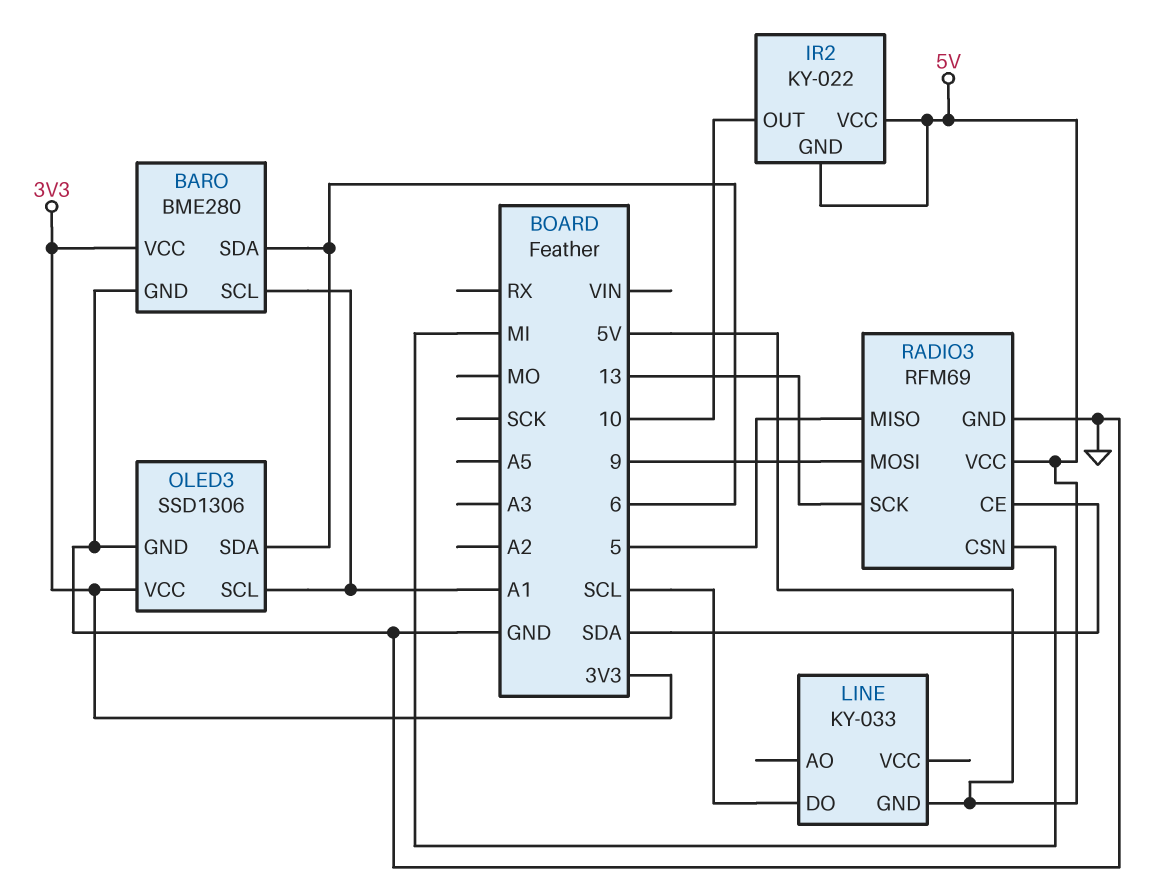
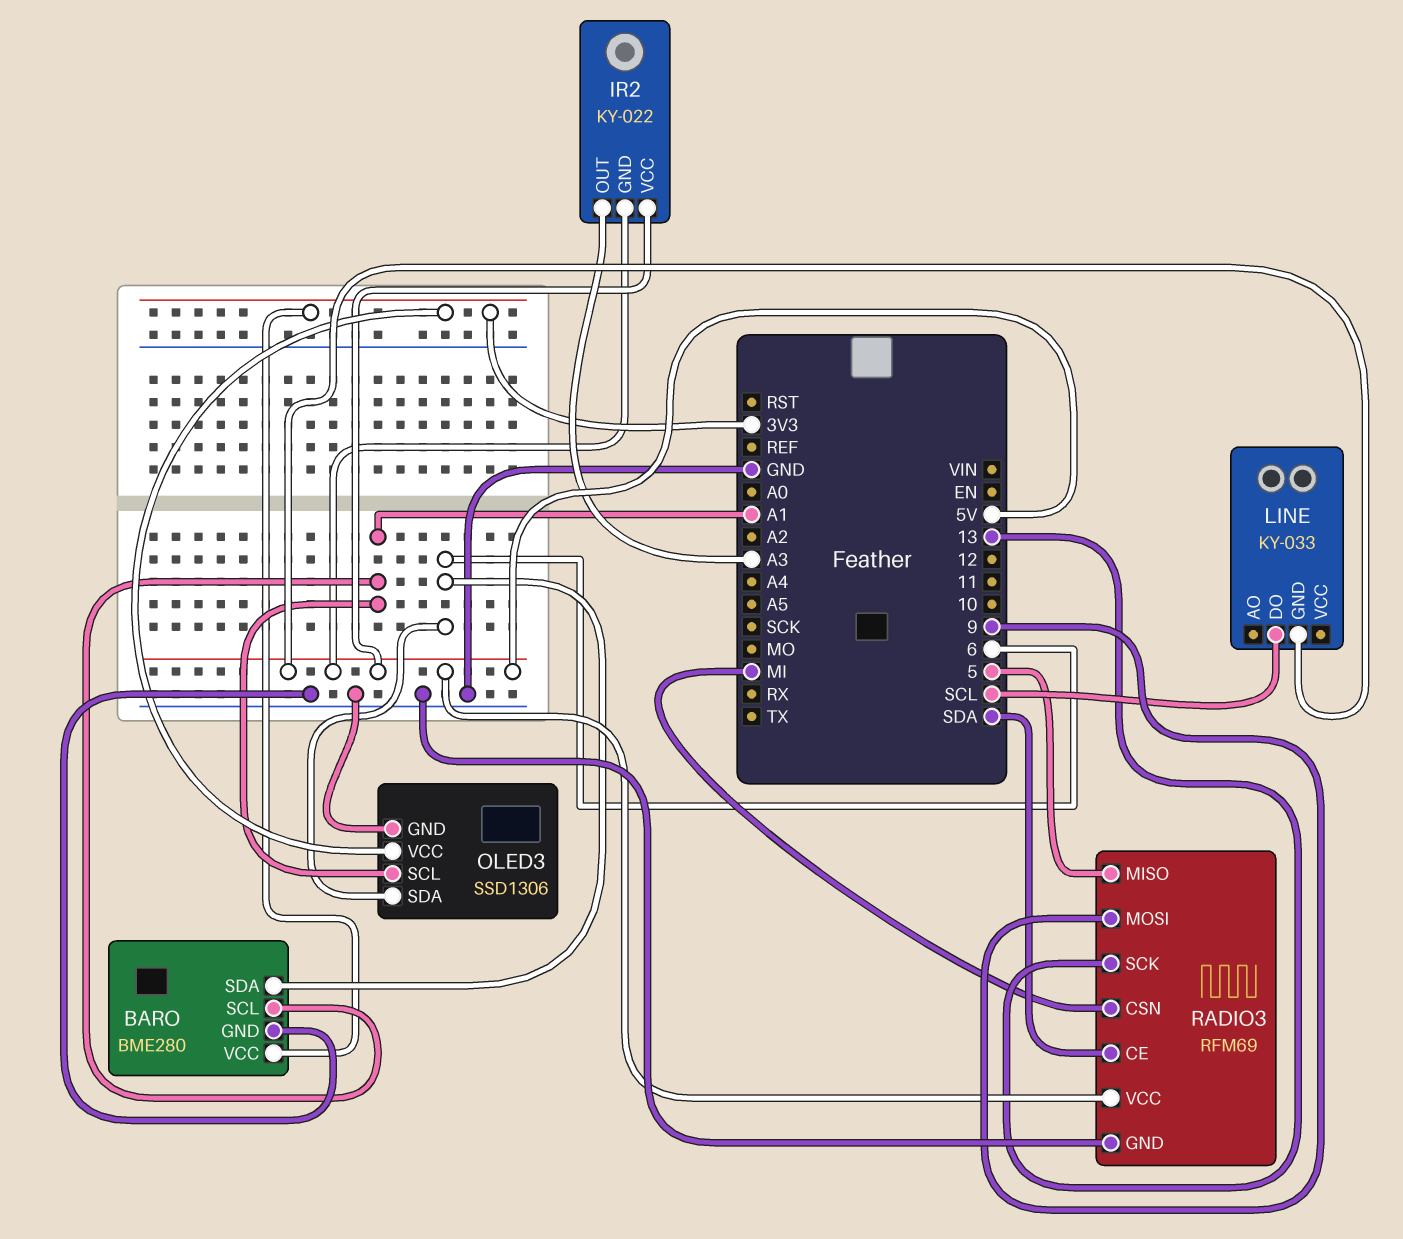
IR2 pin OUT: 10 -> A3

